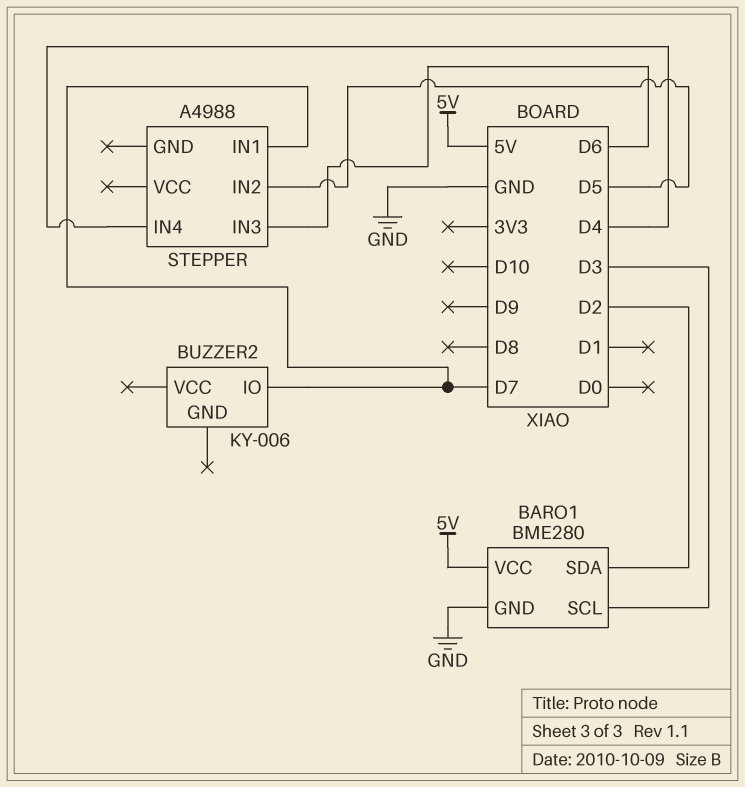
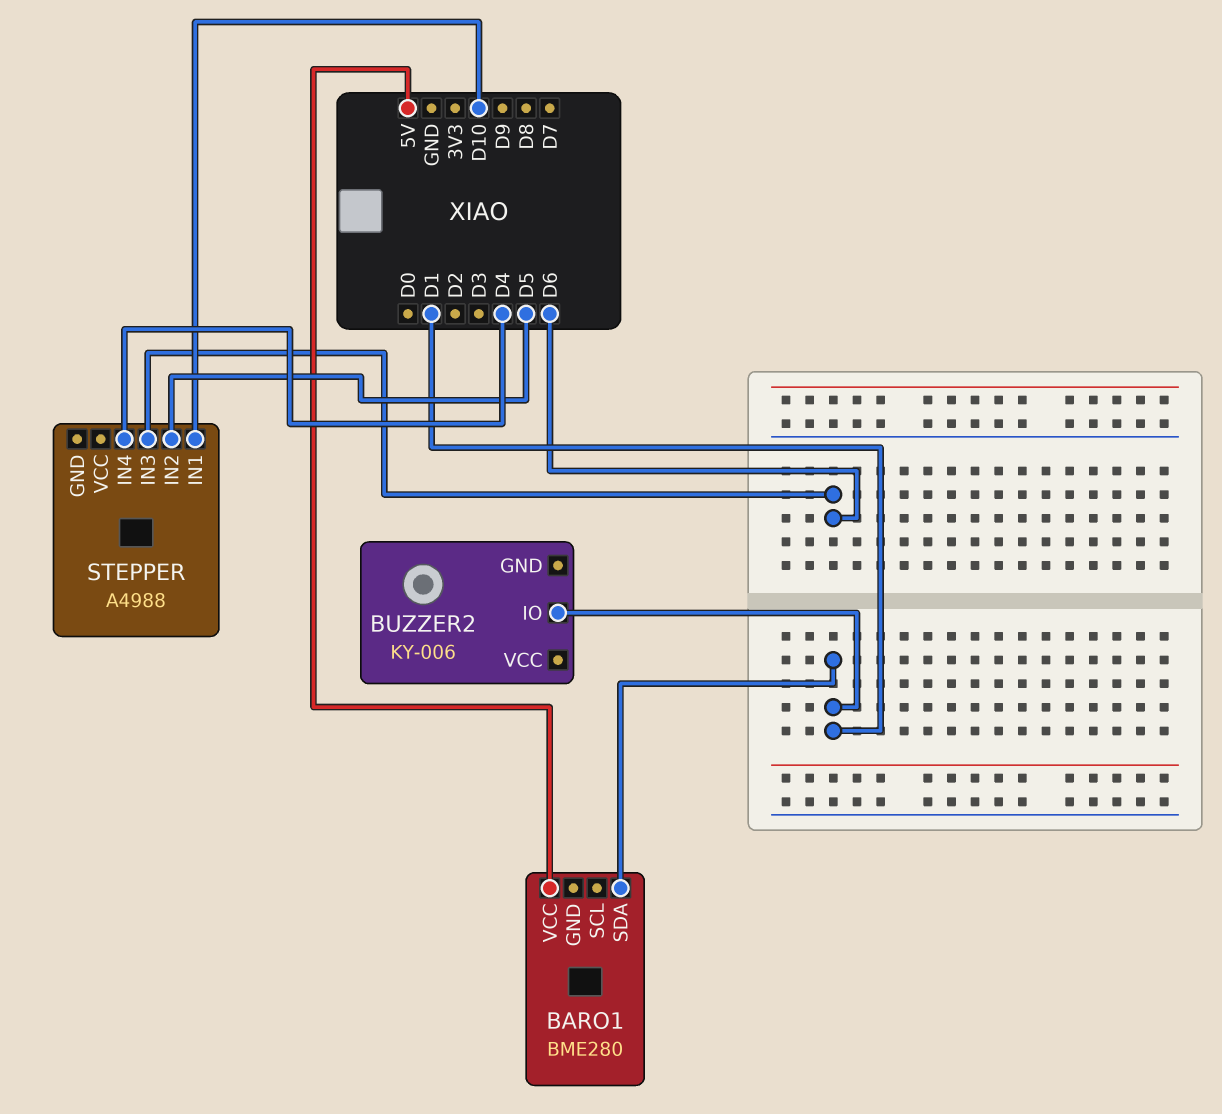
BARO1 pin GND: GND -> none
BARO1 pin SCL: D3 -> none
BARO1 pin SDA: D2 -> D1
BUZZER2 pin IO: D7 -> D1
STEPPER pin IN1: D7 -> D10

